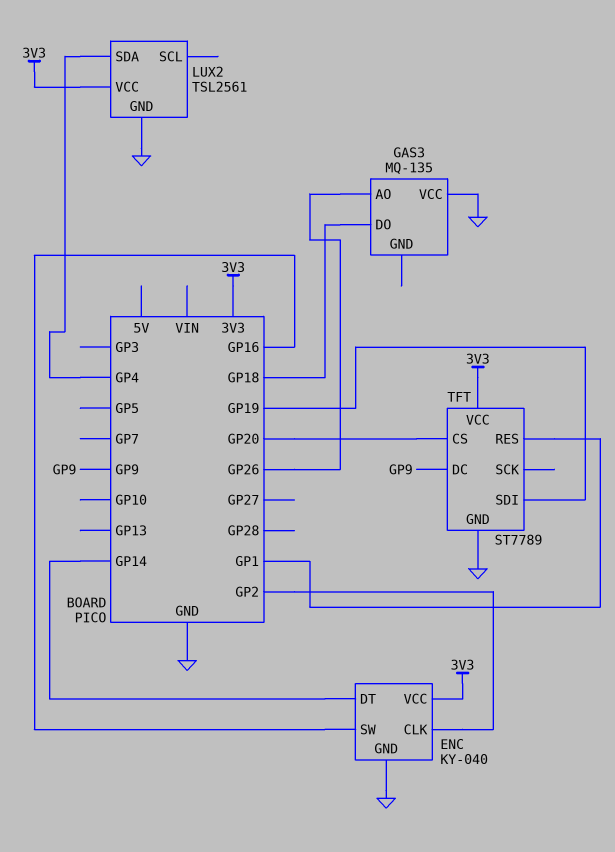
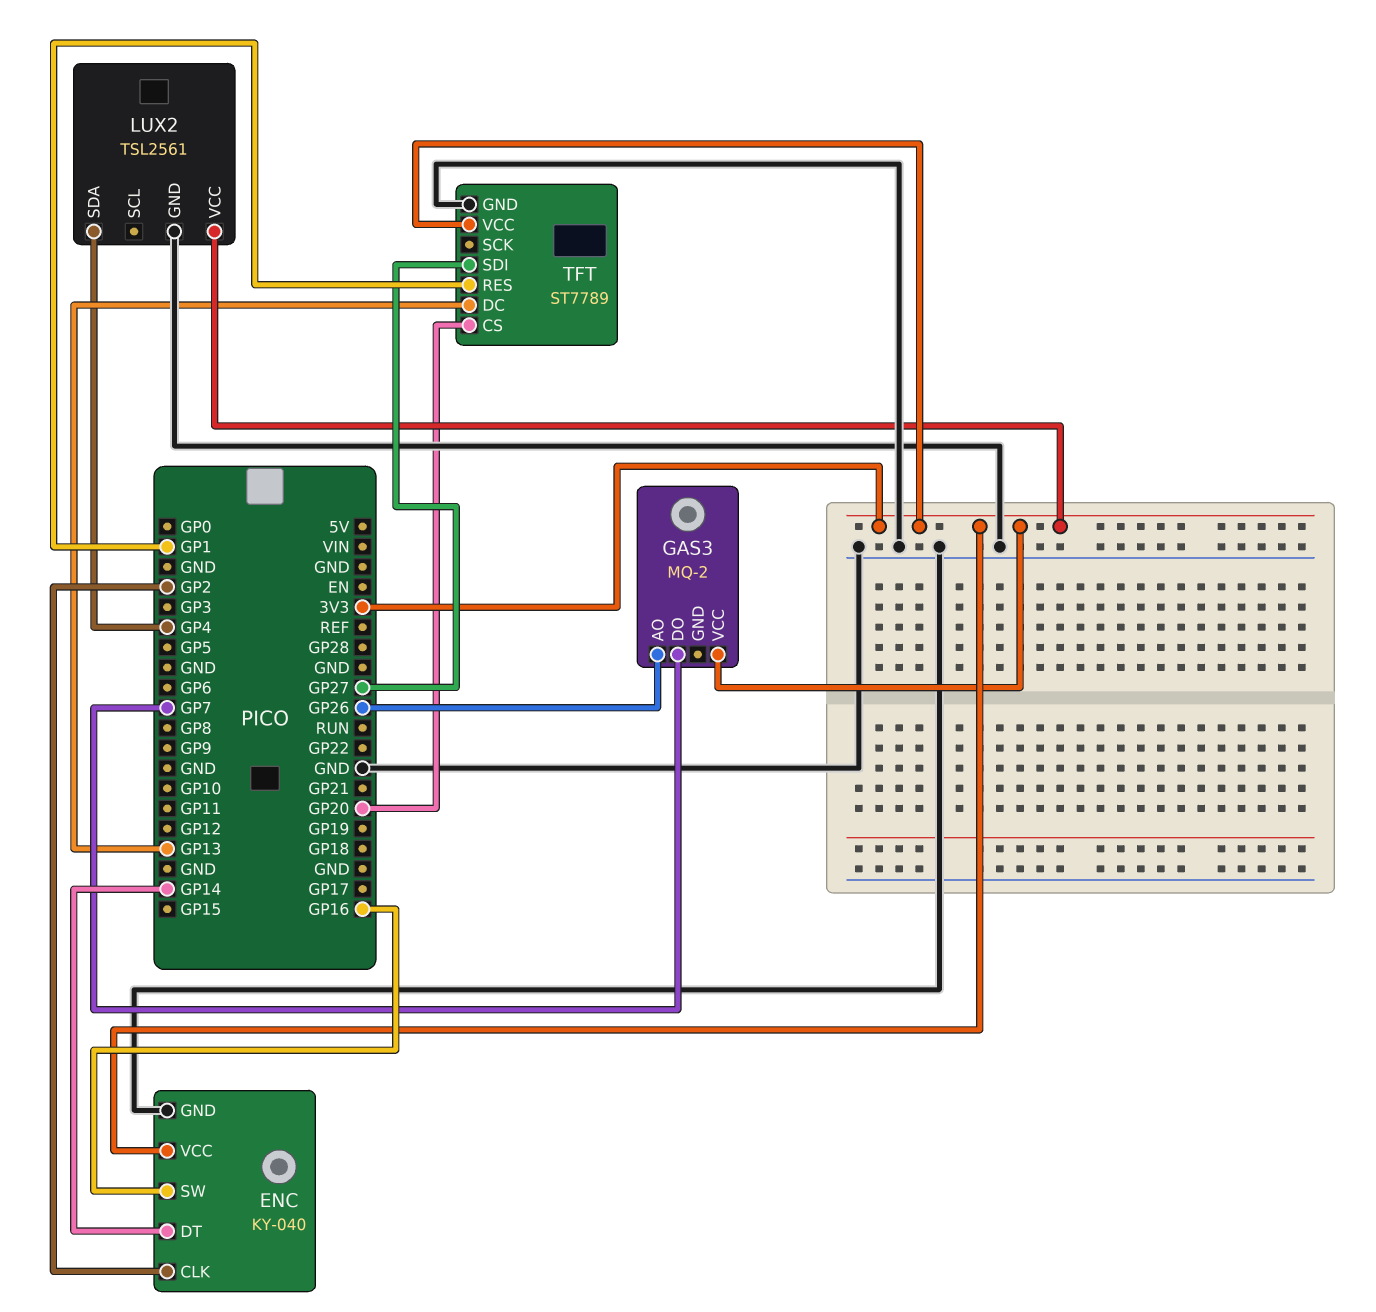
GAS3: MQ-135 -> MQ-2
GAS3 pin DO: GP18 -> GP7
GAS3 pin VCC: GND -> 3V3
TFT pin DC: GP9 -> GP13
TFT pin SDI: GP19 -> GP27

